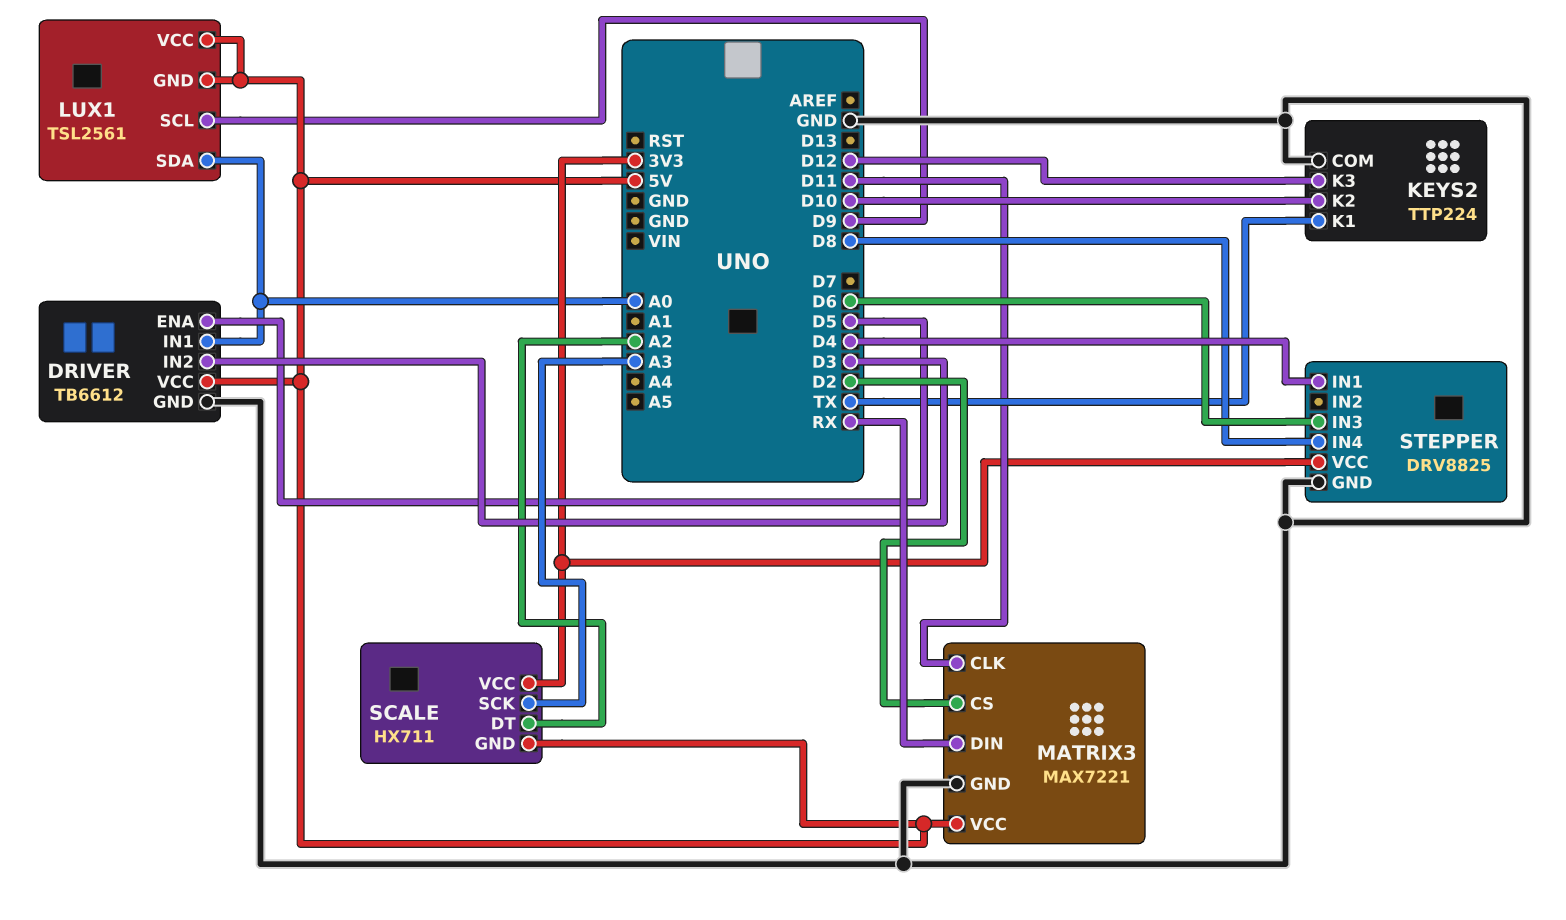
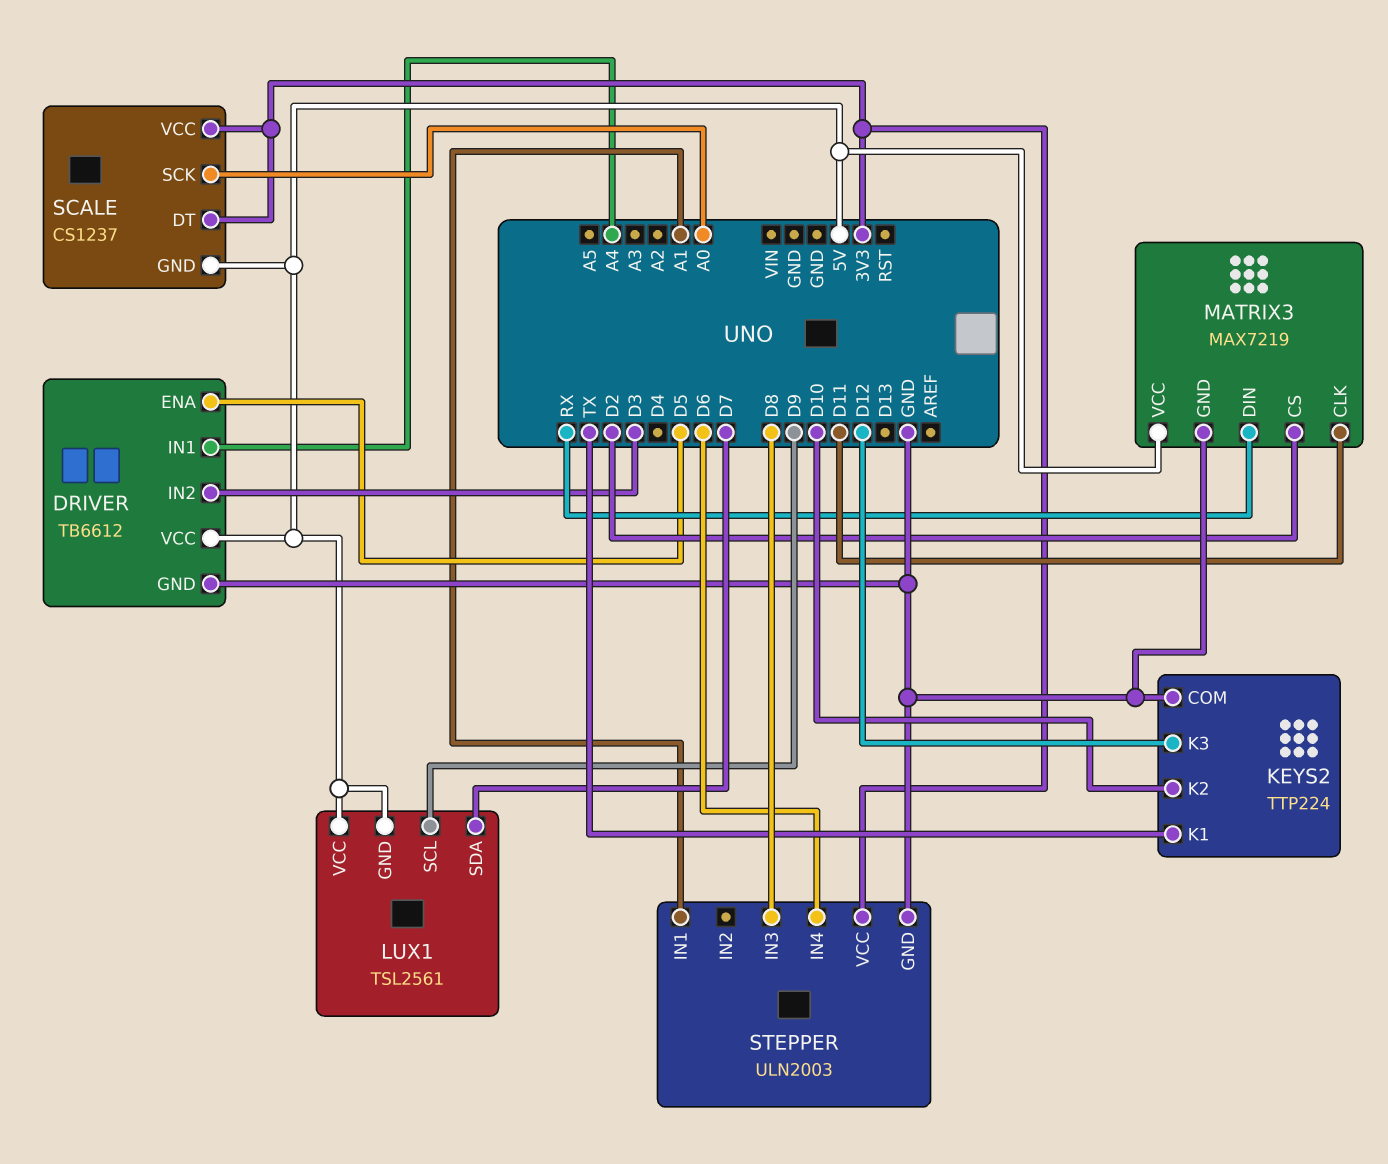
DRIVER pin IN1: A0 -> A4
LUX1 pin SDA: A0 -> D7
MATRIX3: MAX7221 -> MAX7219
SCALE: HX711 -> CS1237
SCALE pin DT: A2 -> 3V3
SCALE pin SCK: A3 -> A0
STEPPER: DRV8825 -> ULN2003
STEPPER pin IN1: D4 -> A1
STEPPER pin IN3: D6 -> D8
STEPPER pin IN4: D8 -> D6

